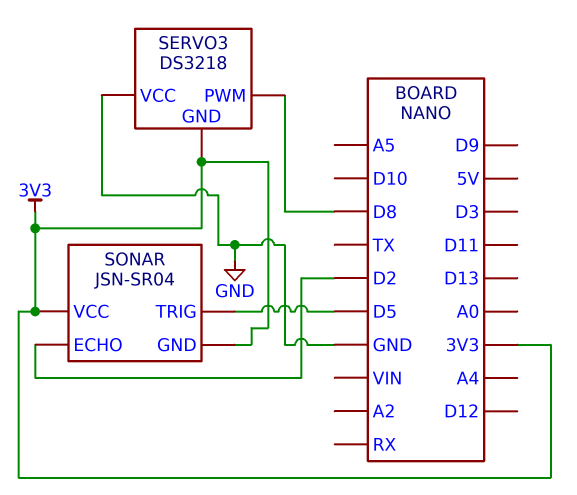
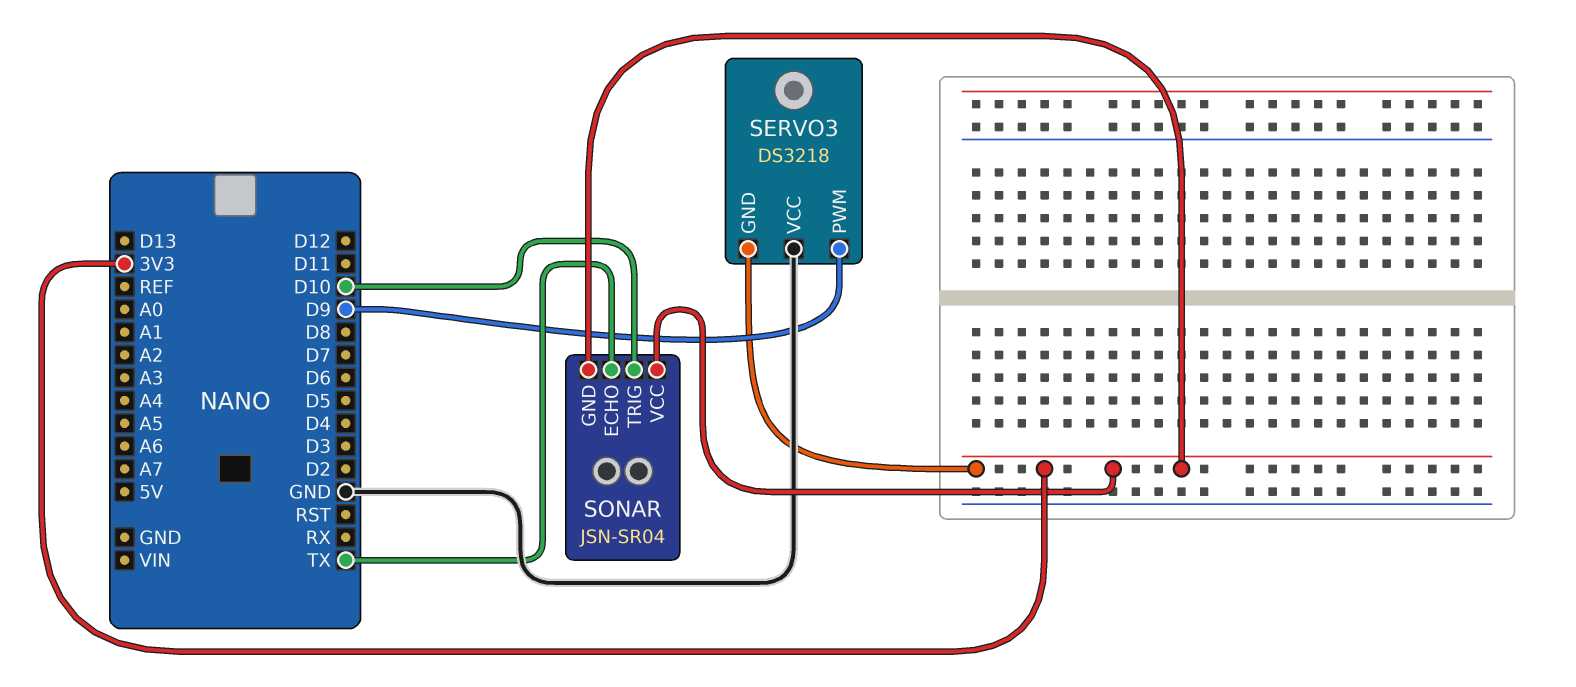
SERVO3 pin PWM: D8 -> D9
SONAR pin ECHO: D2 -> TX
SONAR pin TRIG: D5 -> D10

